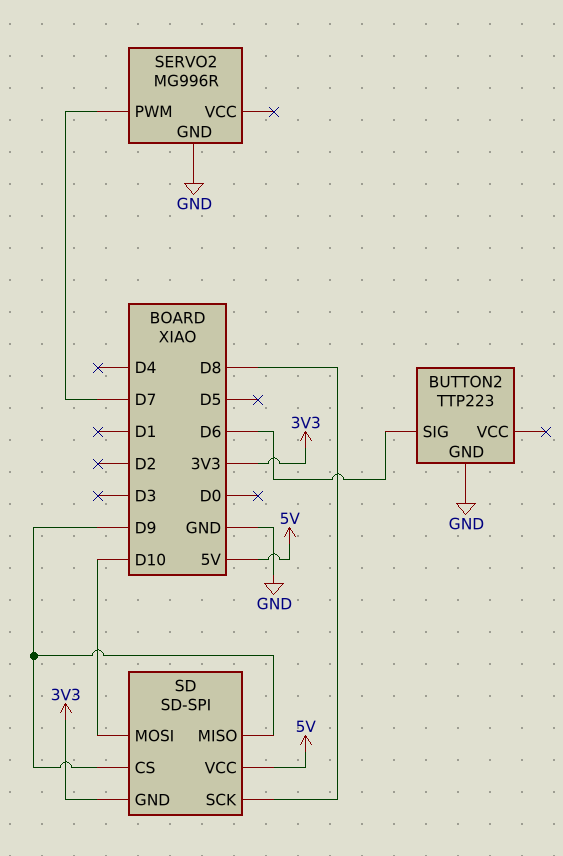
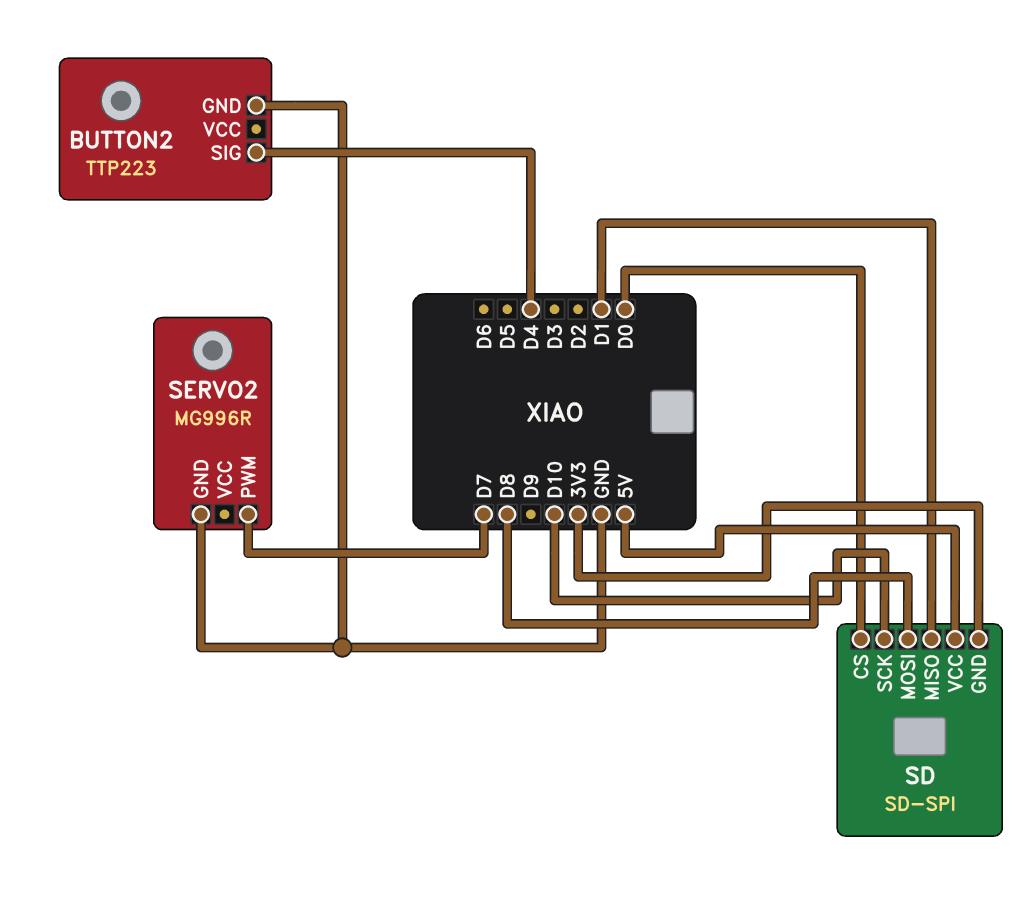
BUTTON2 pin SIG: D6 -> D4
SD pin CS: D9 -> D0
SD pin MISO: D9 -> D1
SD pin MOSI: D10 -> D8
SD pin SCK: D8 -> D10

